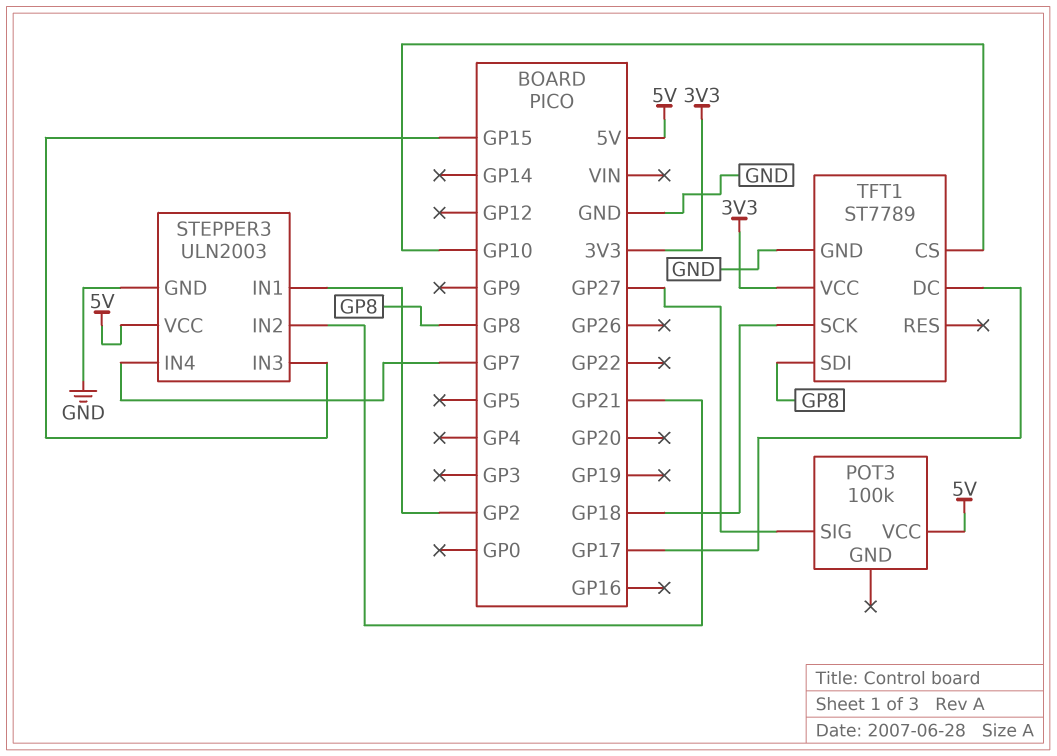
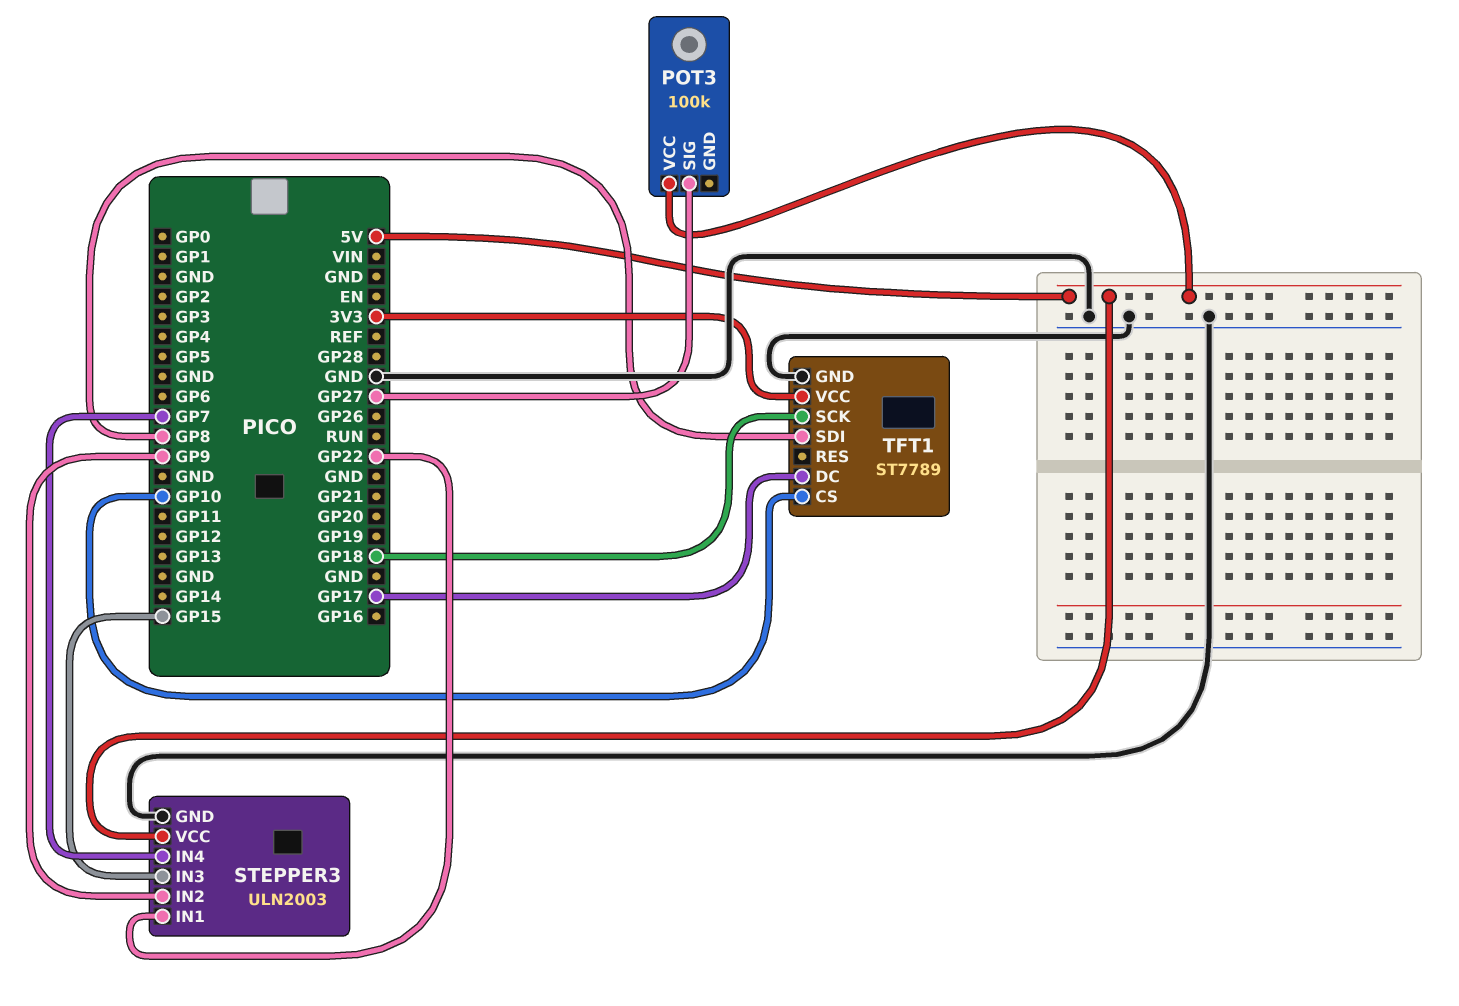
STEPPER3 pin IN1: GP2 -> GP22
STEPPER3 pin IN2: GP21 -> GP9

